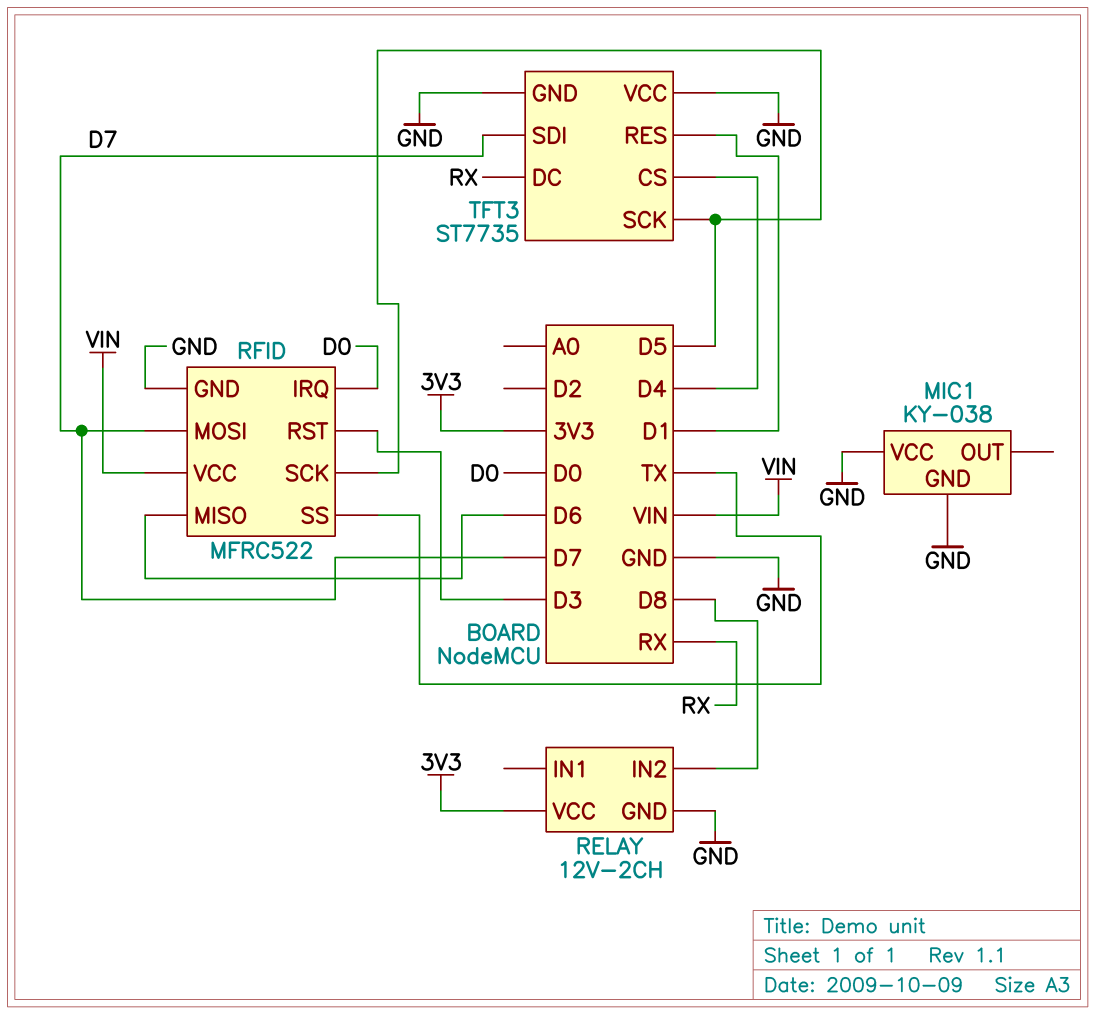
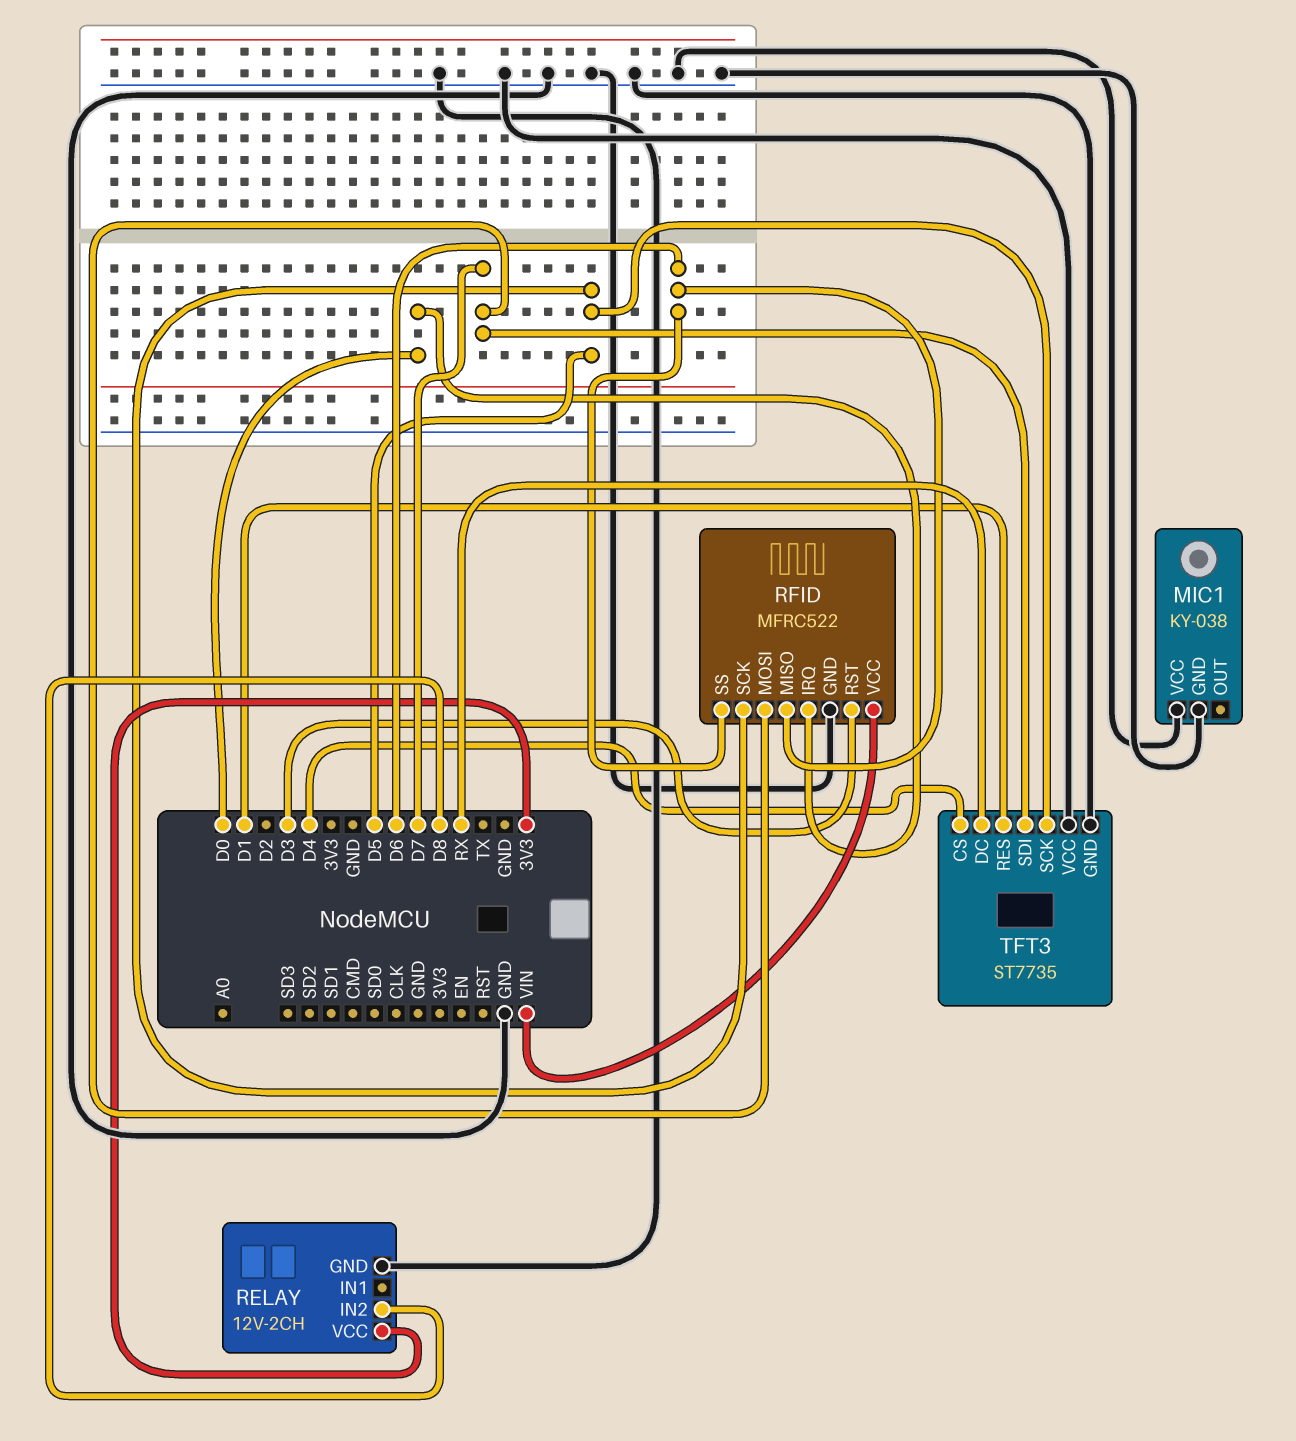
RFID pin SS: TX -> D6

